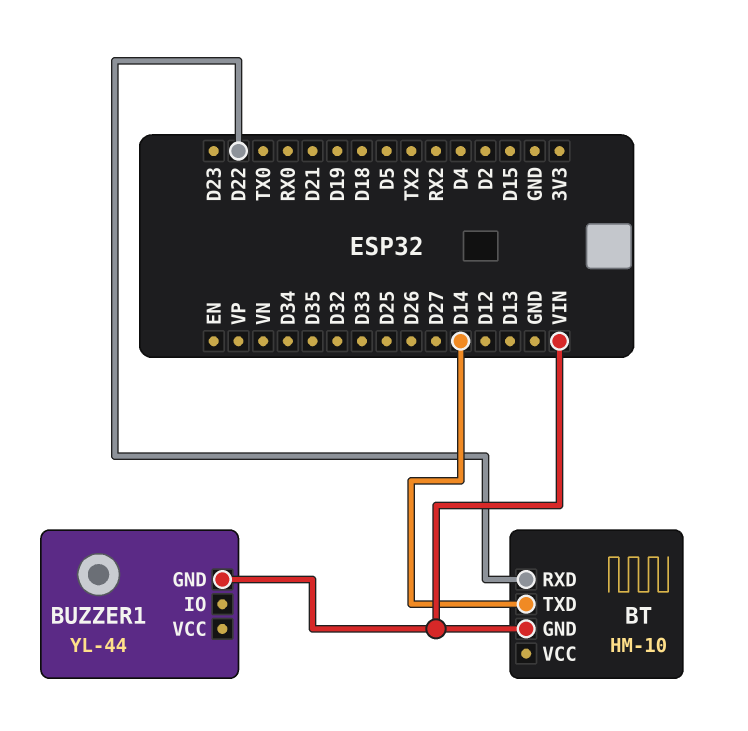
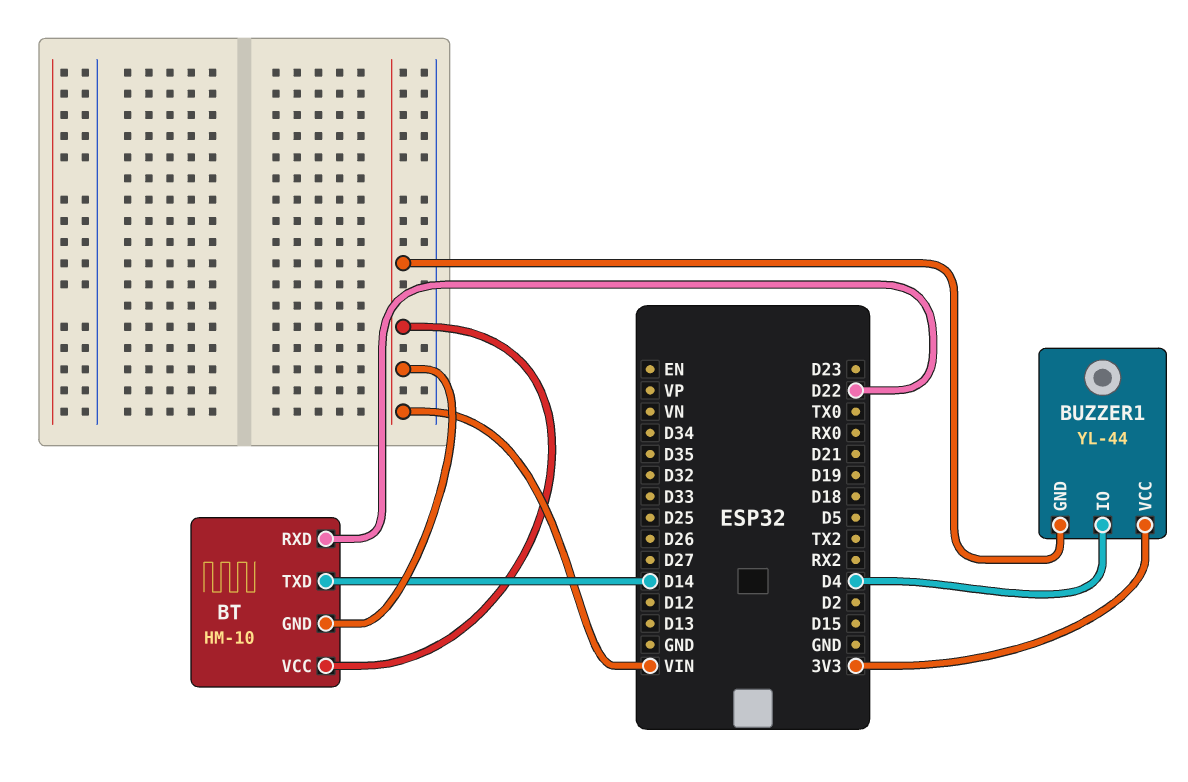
BT pin VCC: none -> VIN
BUZZER1 pin IO: none -> D4
BUZZER1 pin VCC: none -> 3V3

